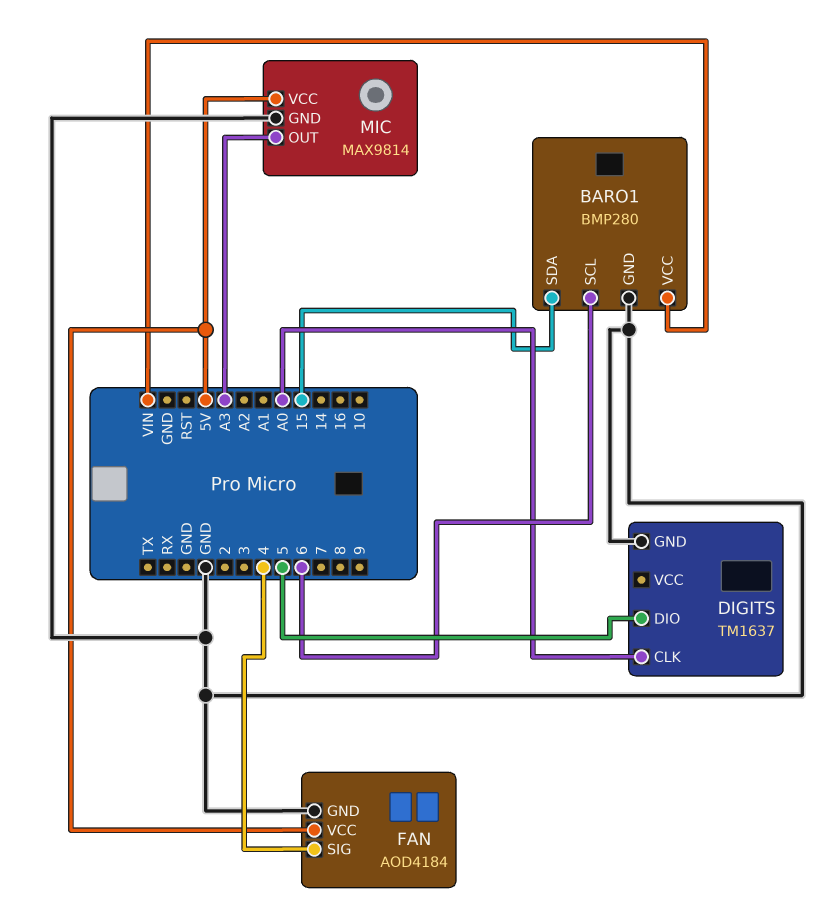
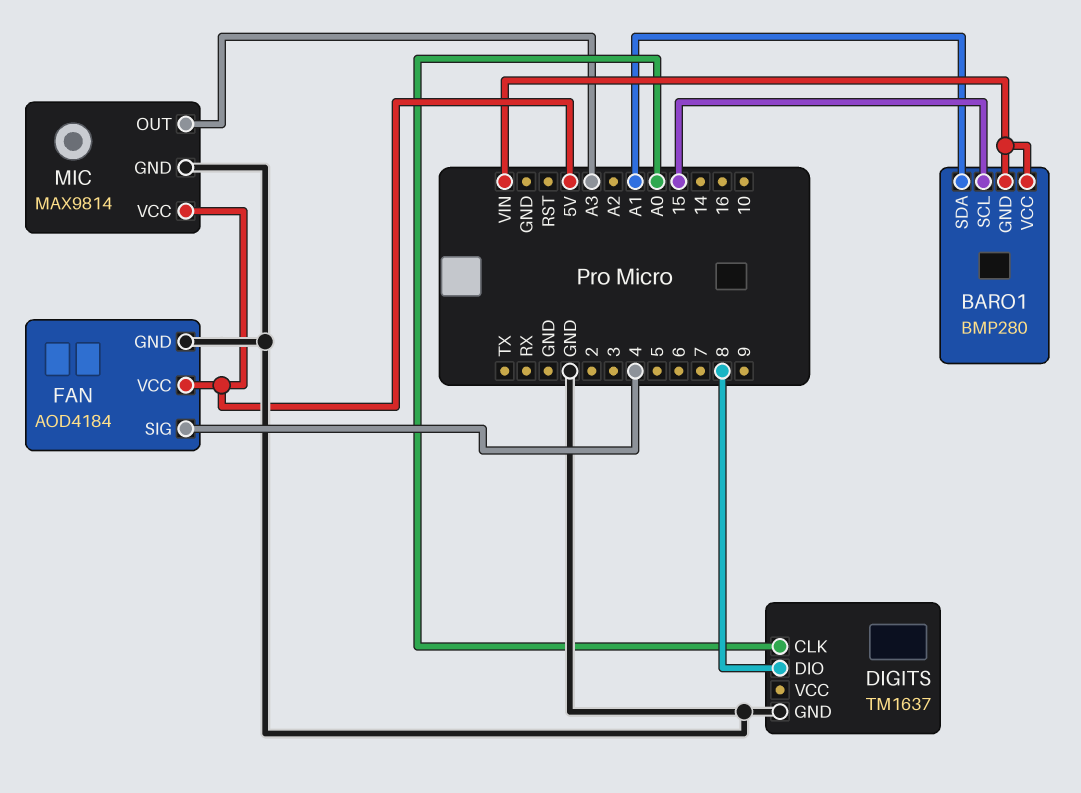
BARO1 pin GND: GND -> VIN
BARO1 pin SCL: 6 -> 15
BARO1 pin SDA: 15 -> A1
DIGITS pin DIO: 5 -> 8

